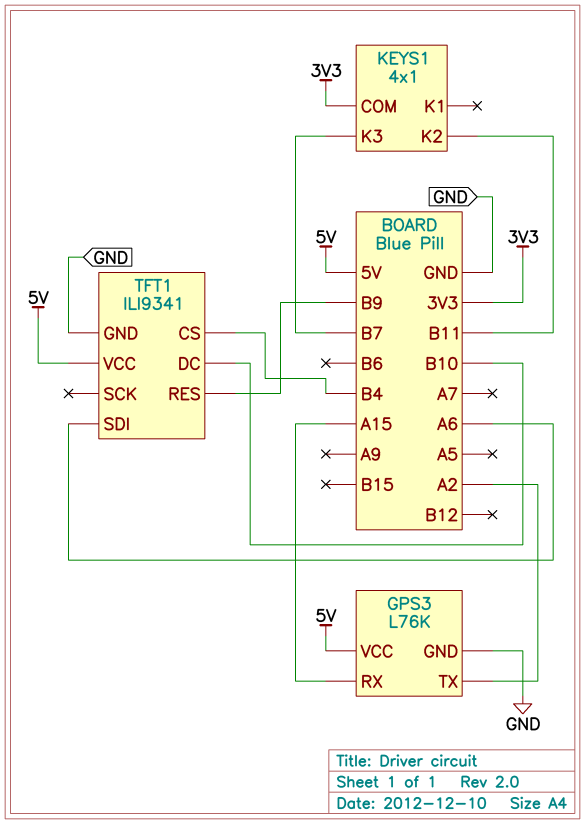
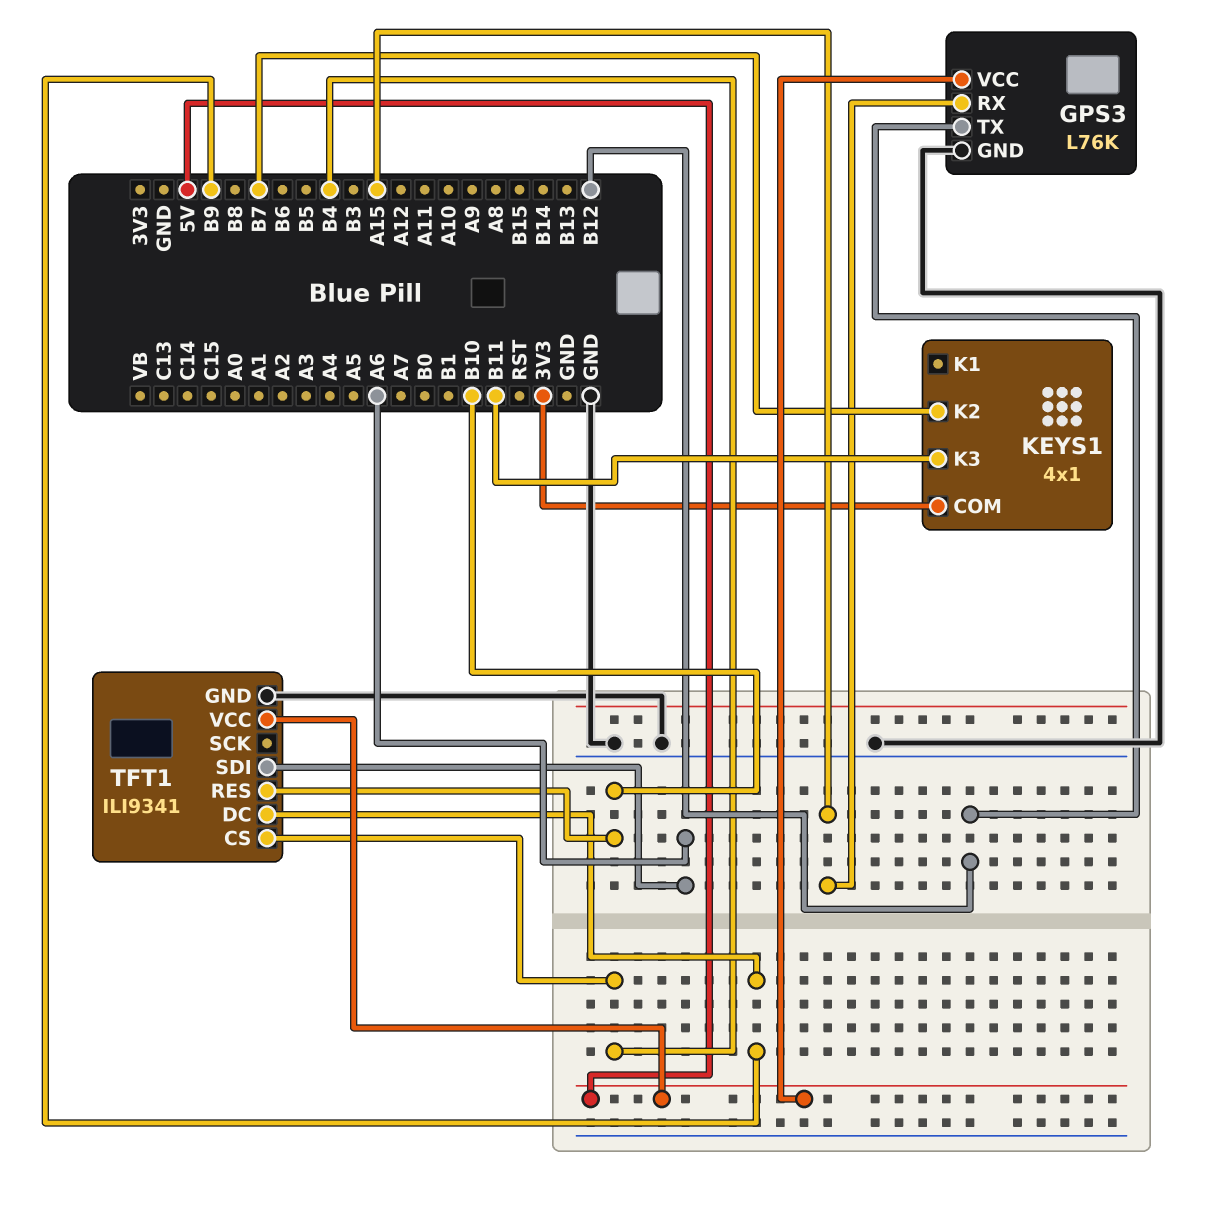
GPS3 pin TX: A2 -> B12
KEYS1 pin K2: B11 -> B7
KEYS1 pin K3: B7 -> B11
TFT1 pin DC: B10 -> B9
TFT1 pin RES: B9 -> B10

